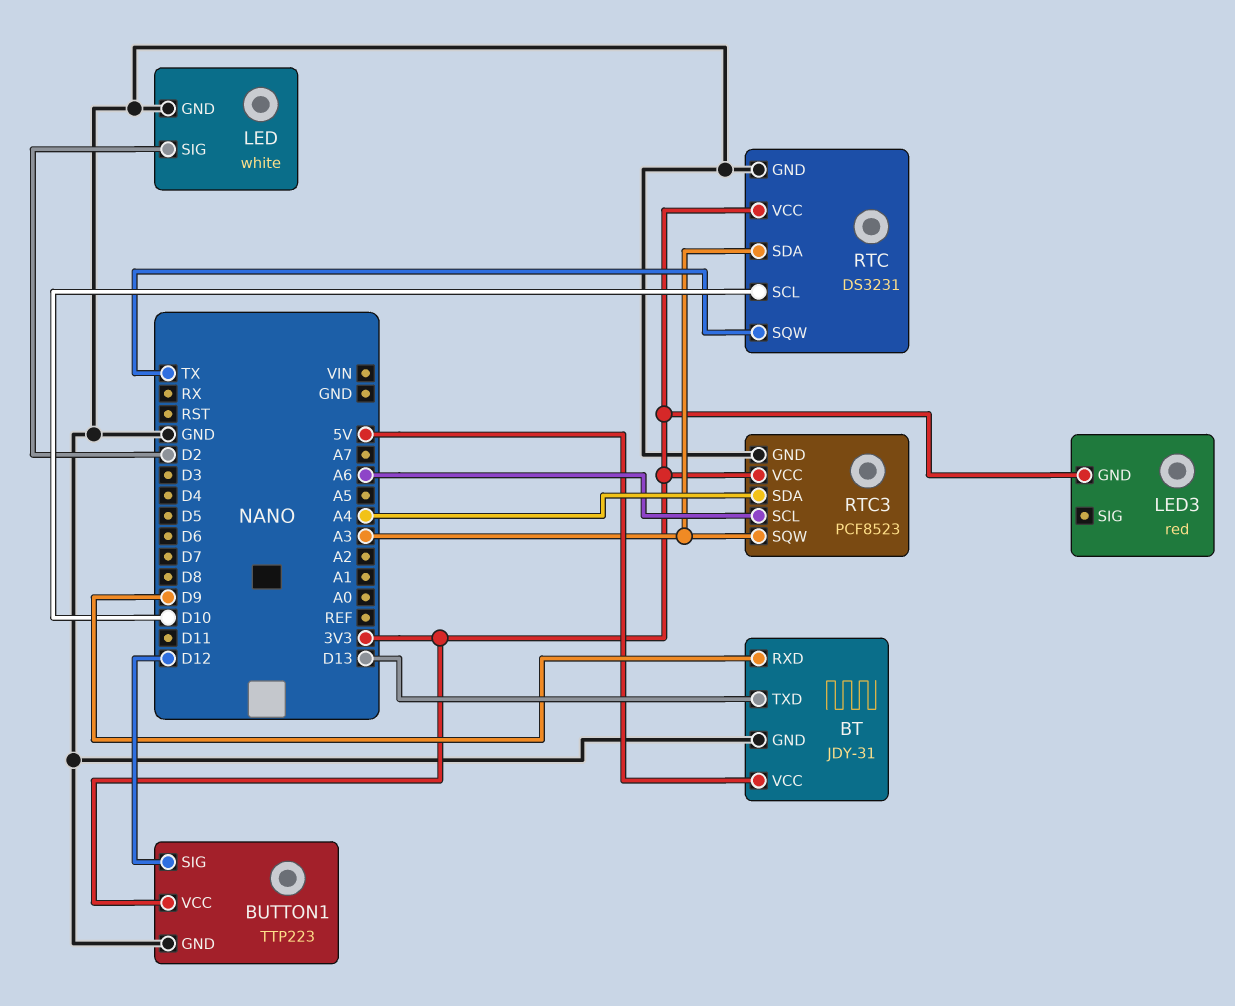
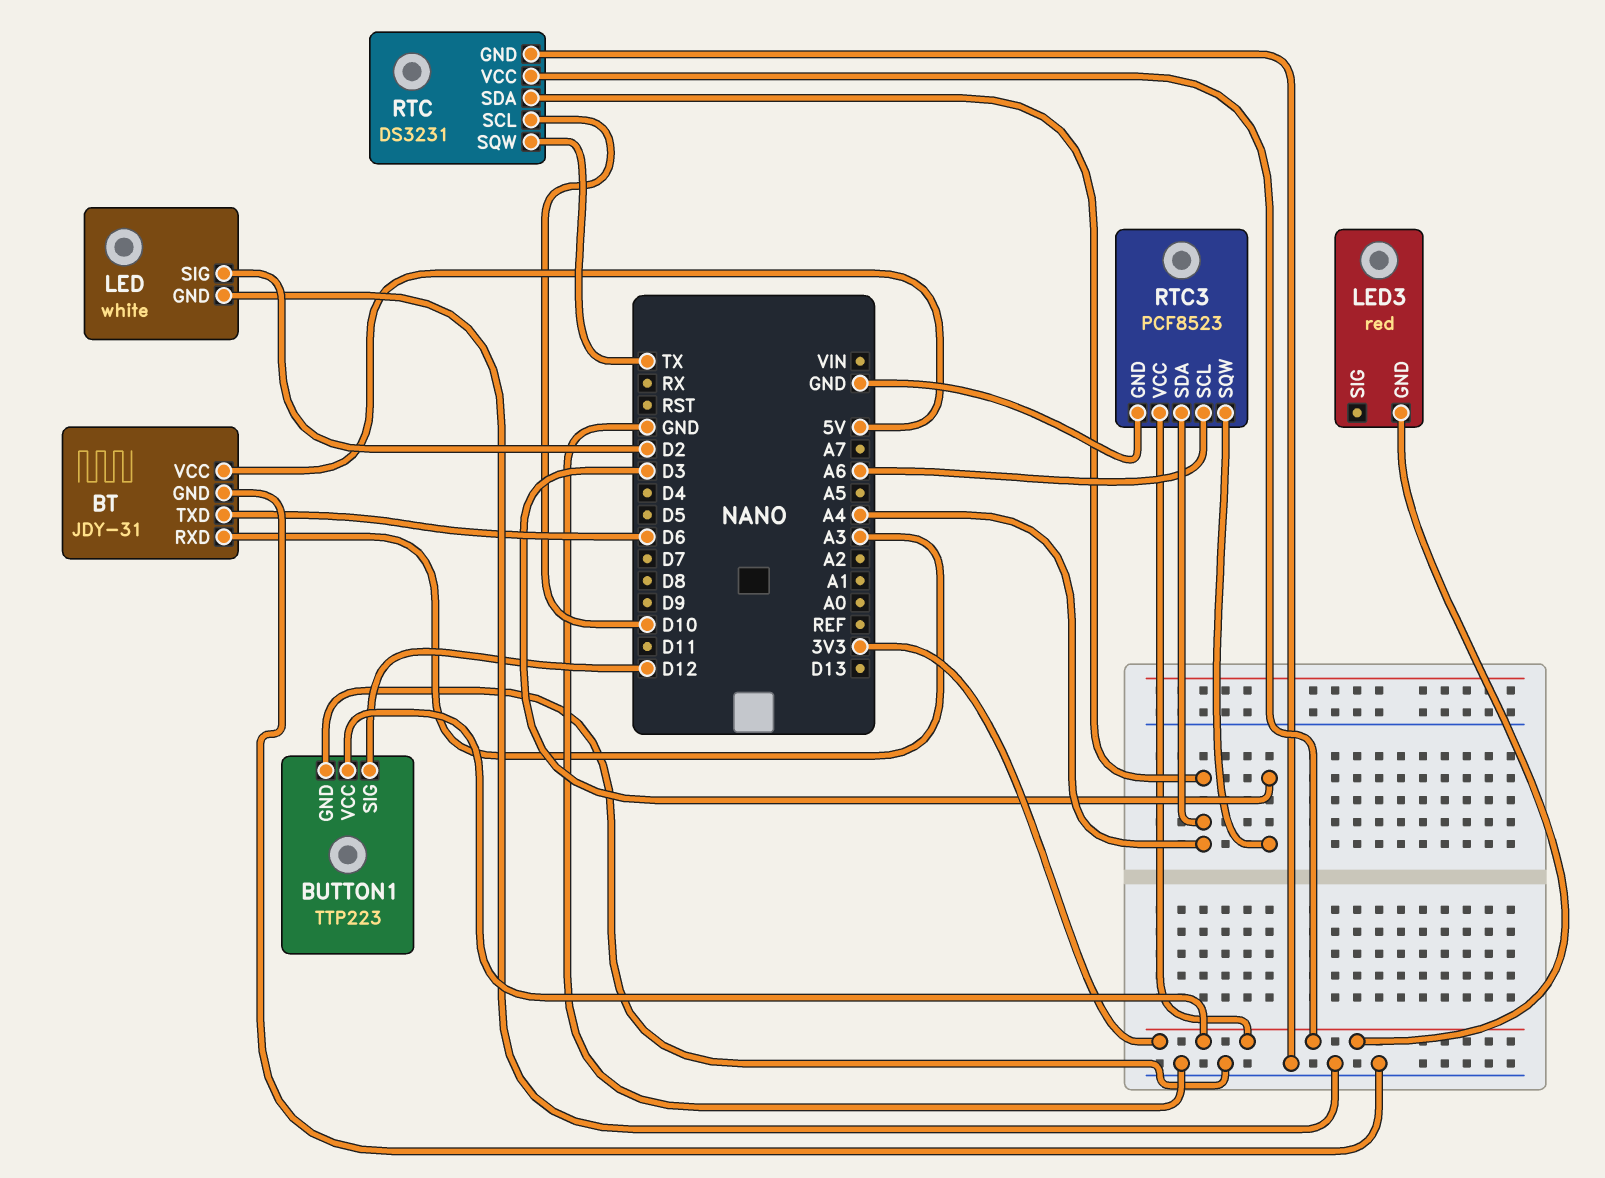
BT pin RXD: D9 -> A3
BT pin TXD: D13 -> D6
RTC pin SDA: A3 -> A4
RTC3 pin SQW: A3 -> D3

